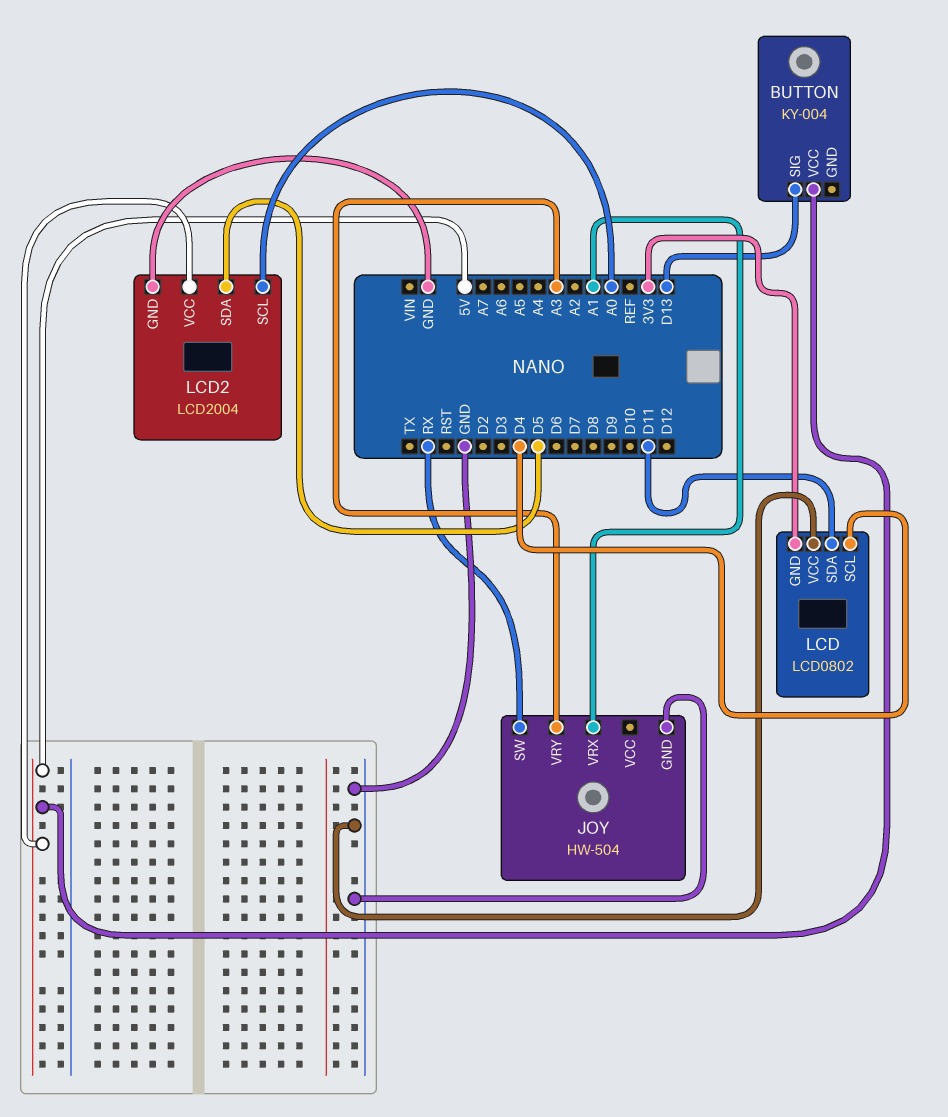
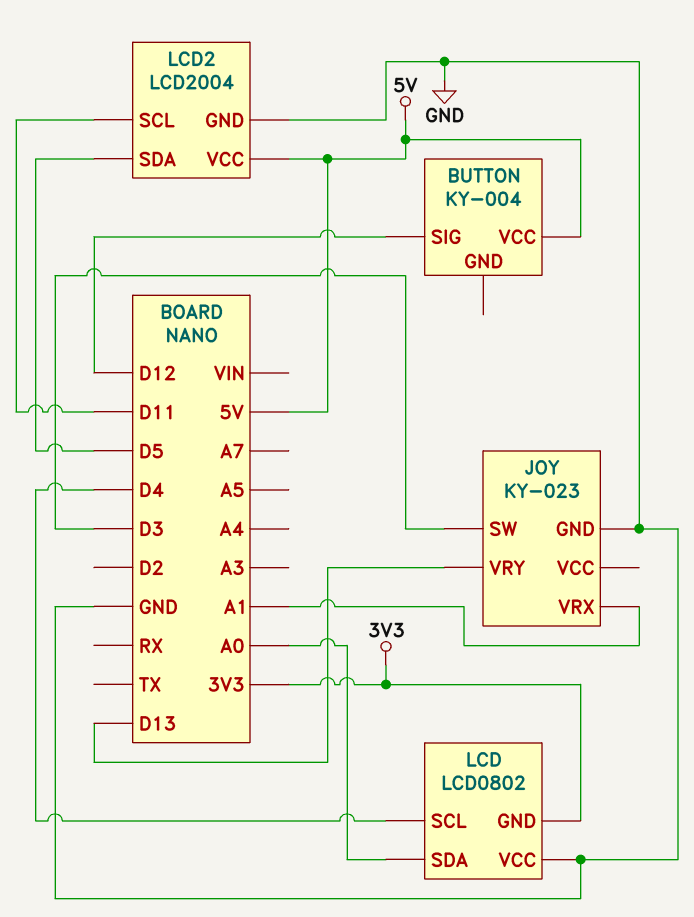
BUTTON pin SIG: D13 -> D12
JOY: HW-504 -> KY-023
JOY pin SW: RX -> D3
JOY pin VRY: A3 -> D13
LCD pin SDA: D11 -> A0
LCD2 pin SCL: A0 -> D11

